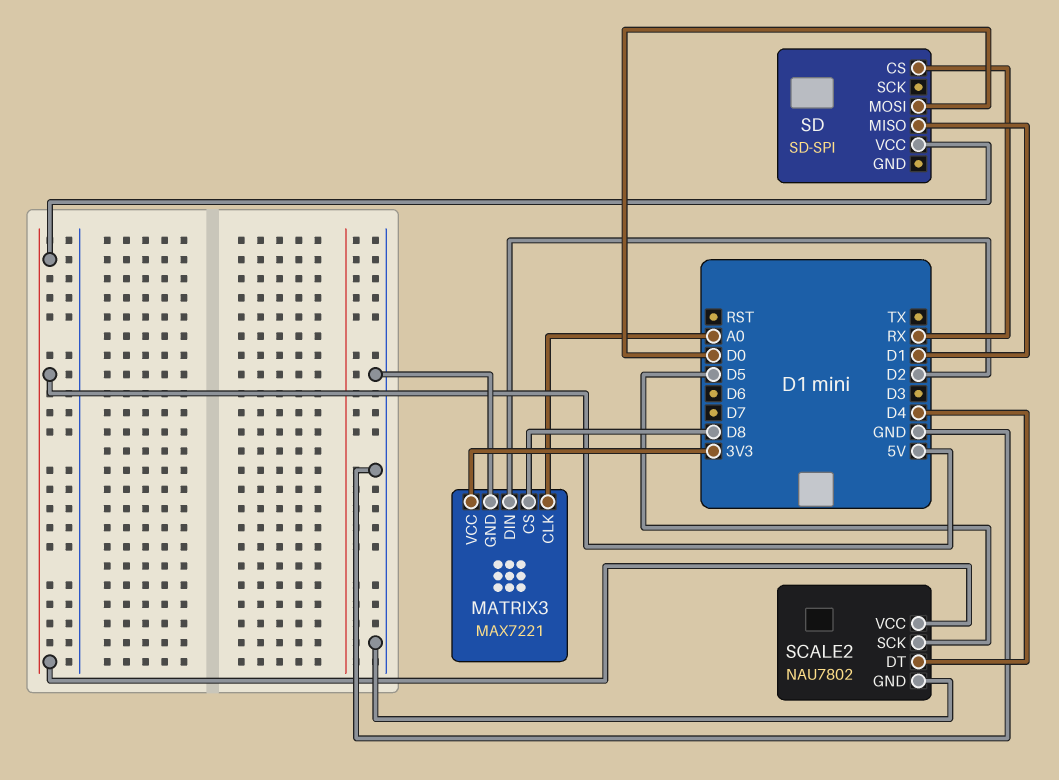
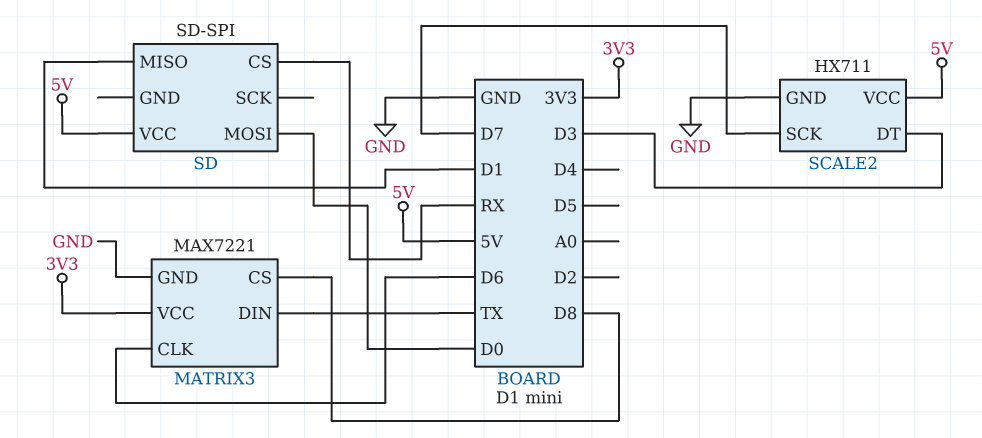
MATRIX3 pin CLK: A0 -> D6
MATRIX3 pin DIN: D2 -> TX
SCALE2: NAU7802 -> HX711
SCALE2 pin DT: D4 -> D3
SCALE2 pin SCK: D5 -> D7

